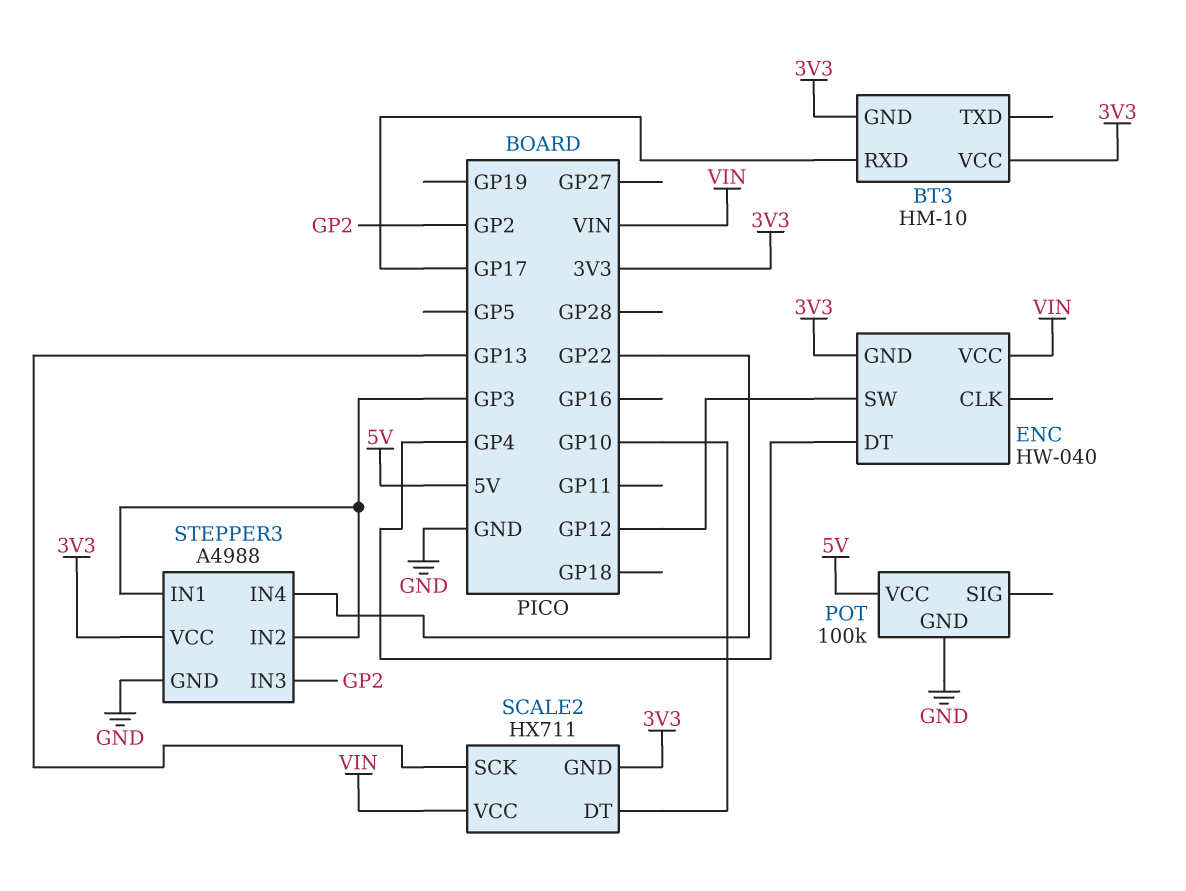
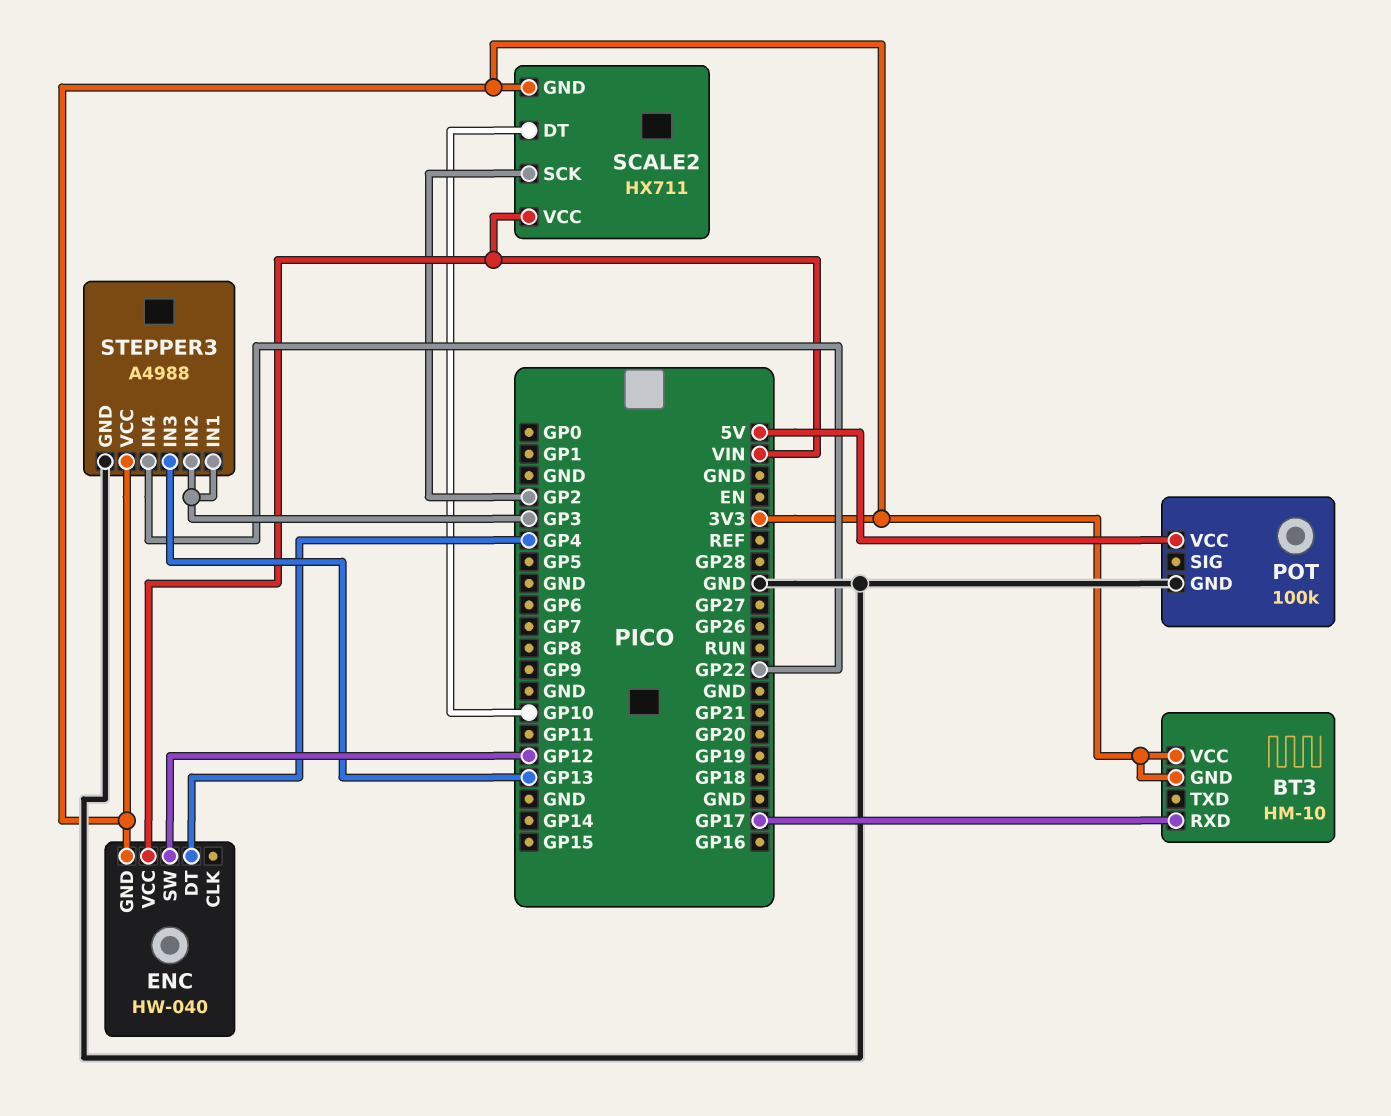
SCALE2 pin SCK: GP13 -> GP2
STEPPER3 pin IN3: GP2 -> GP13

